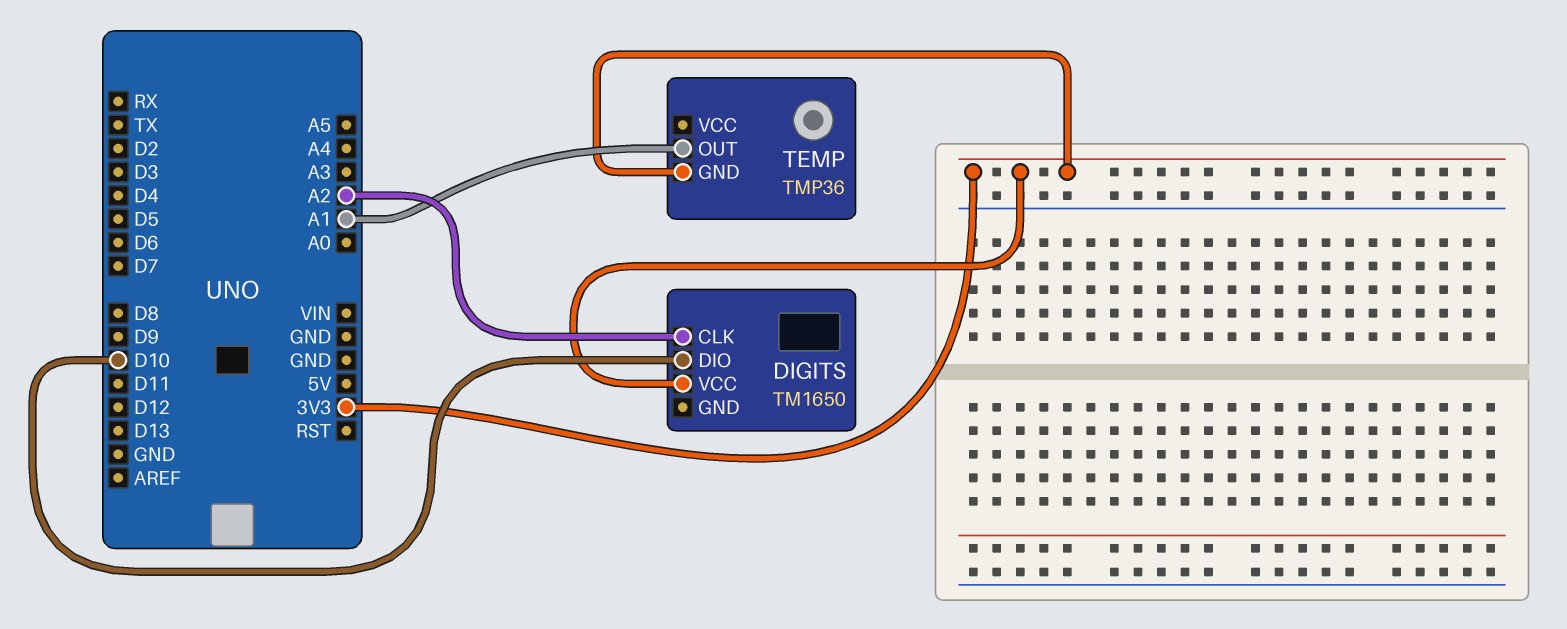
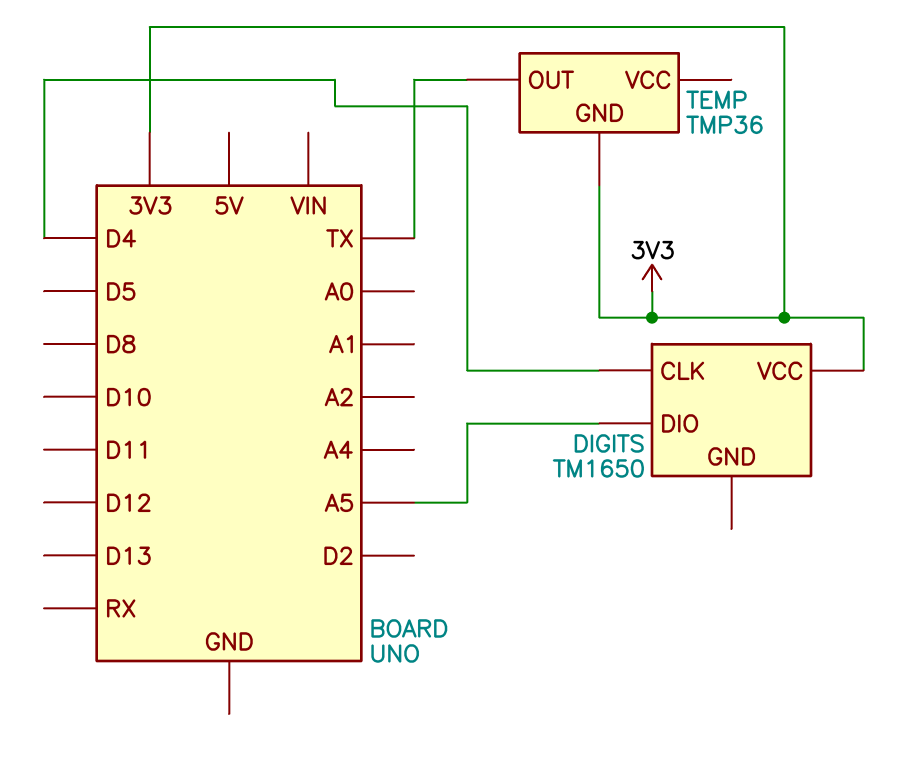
DIGITS pin CLK: A2 -> D4
DIGITS pin DIO: D10 -> A5
TEMP pin OUT: A1 -> TX

